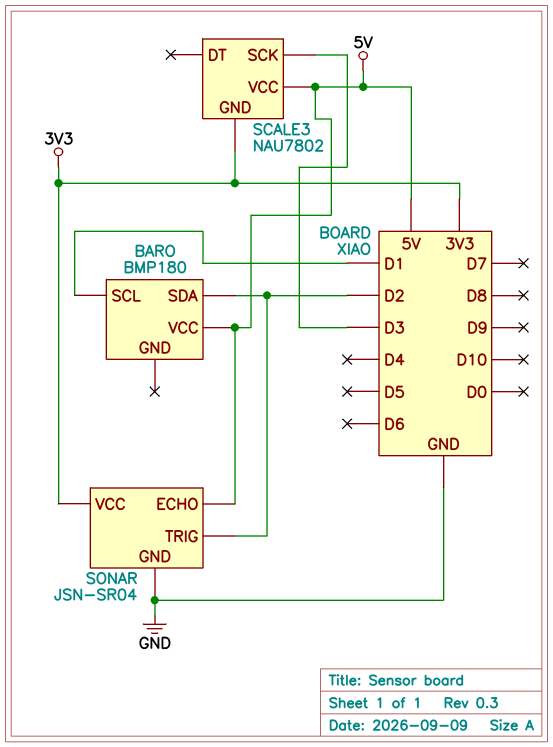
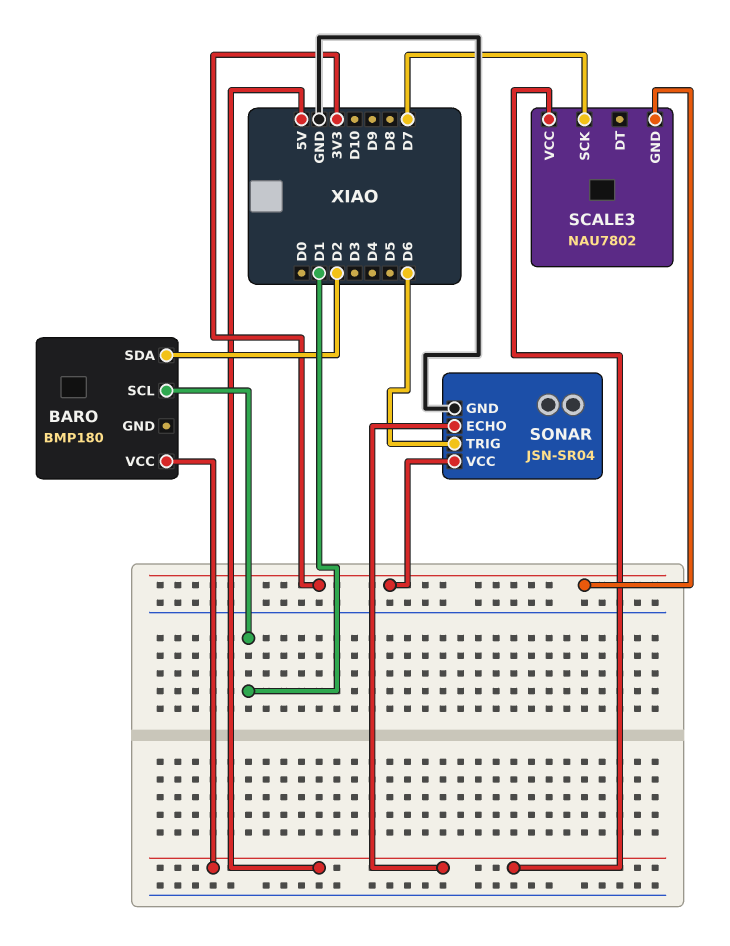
SCALE3 pin SCK: D3 -> D7
SONAR pin TRIG: D2 -> D6

